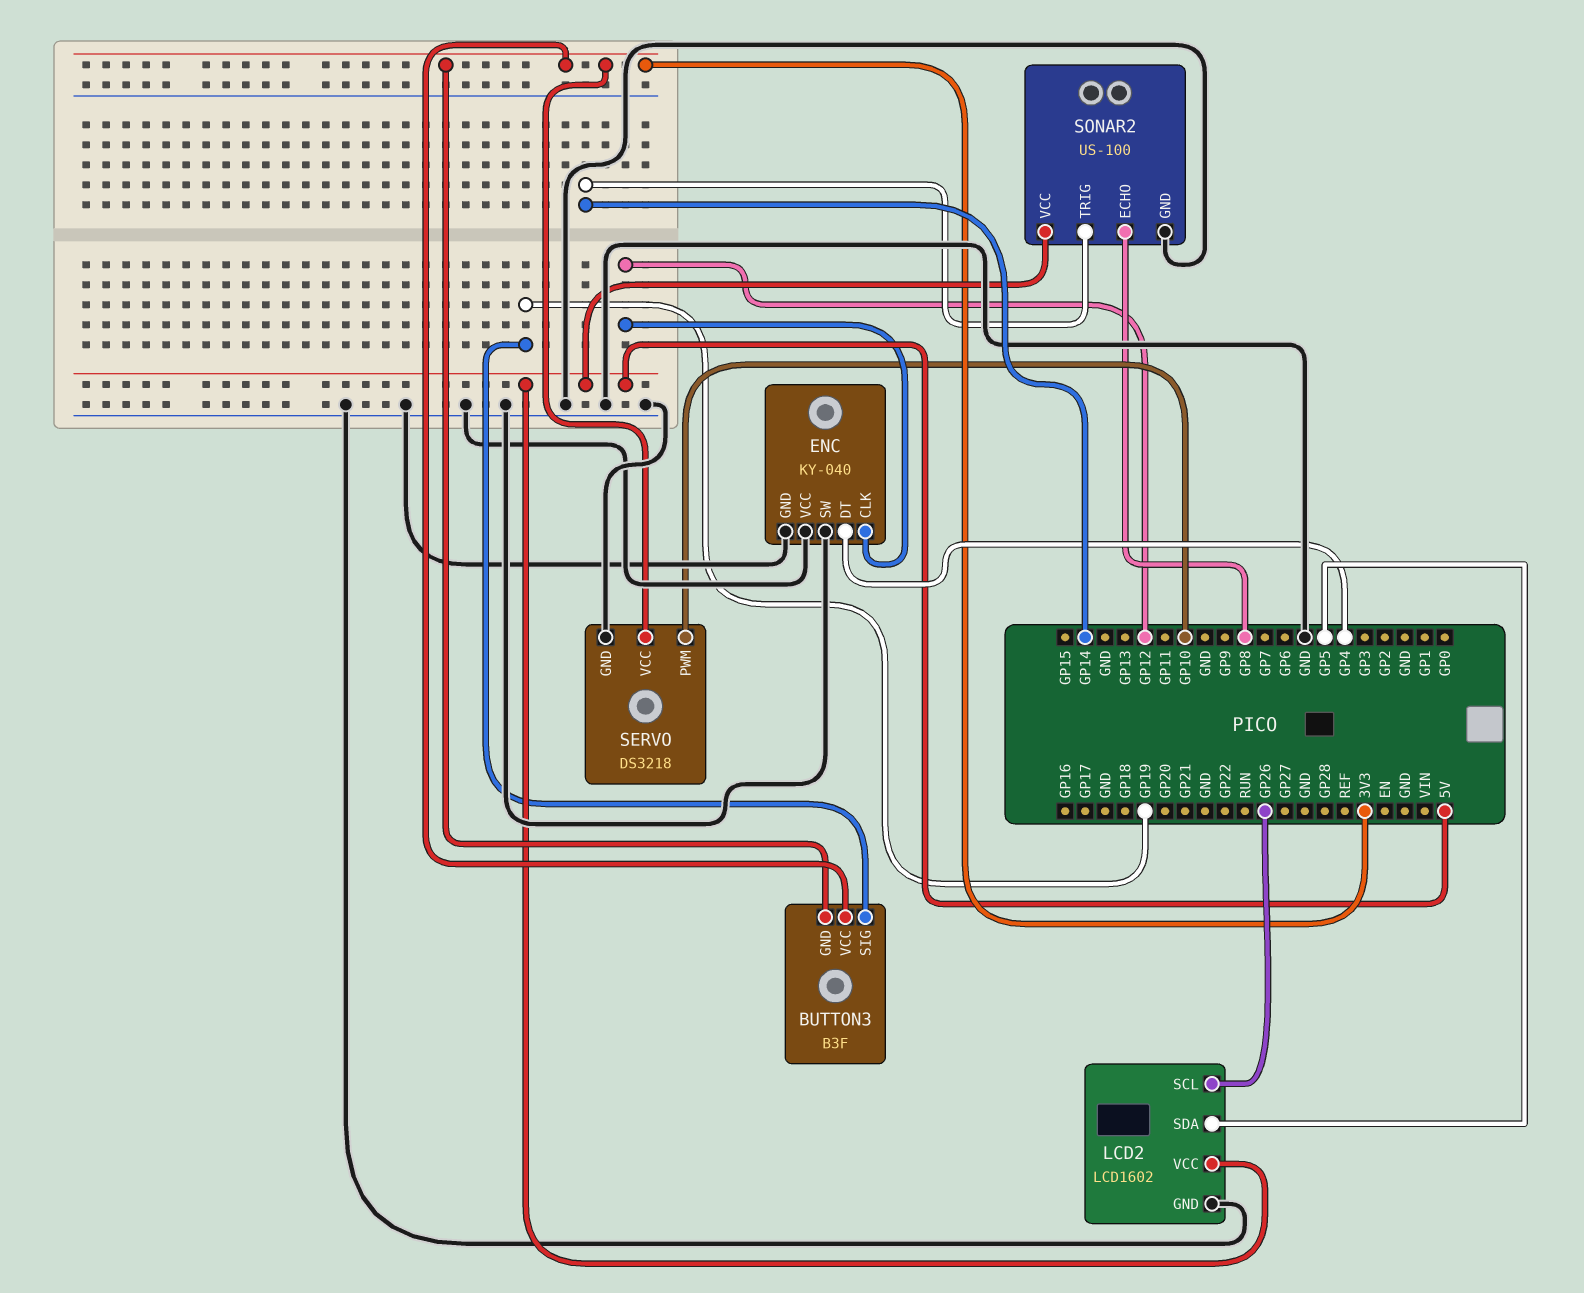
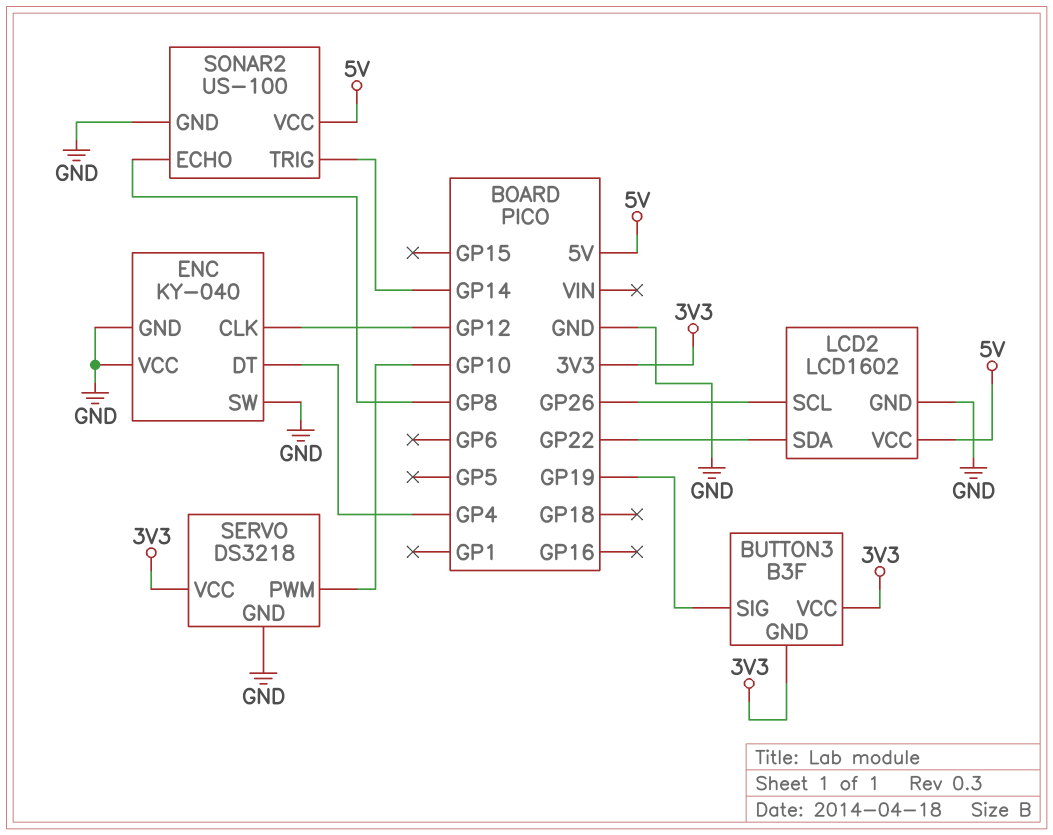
LCD2 pin SDA: GP5 -> GP22

